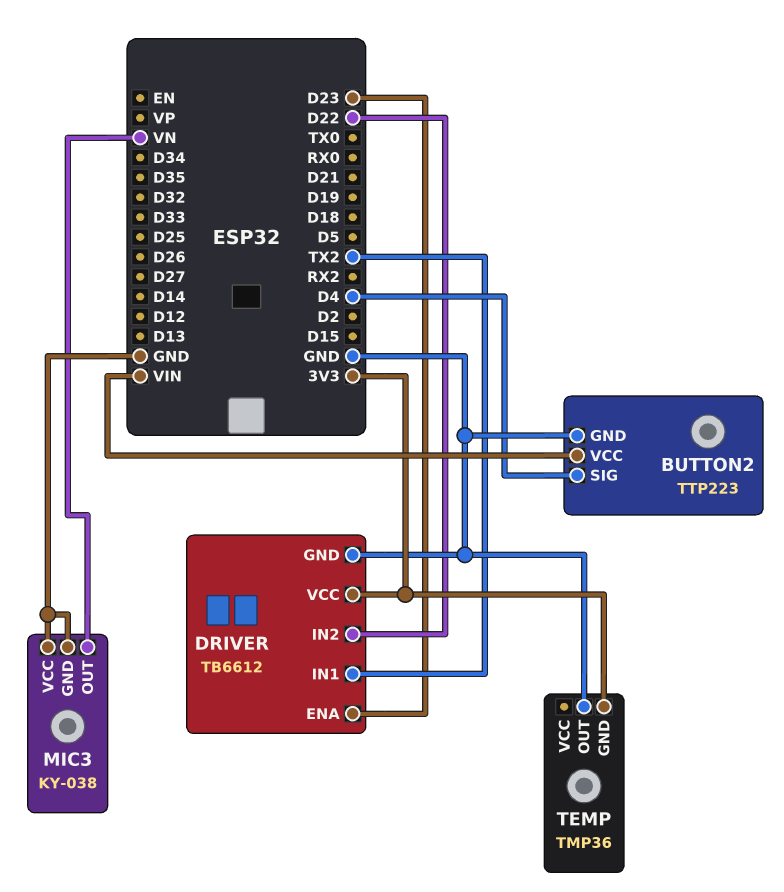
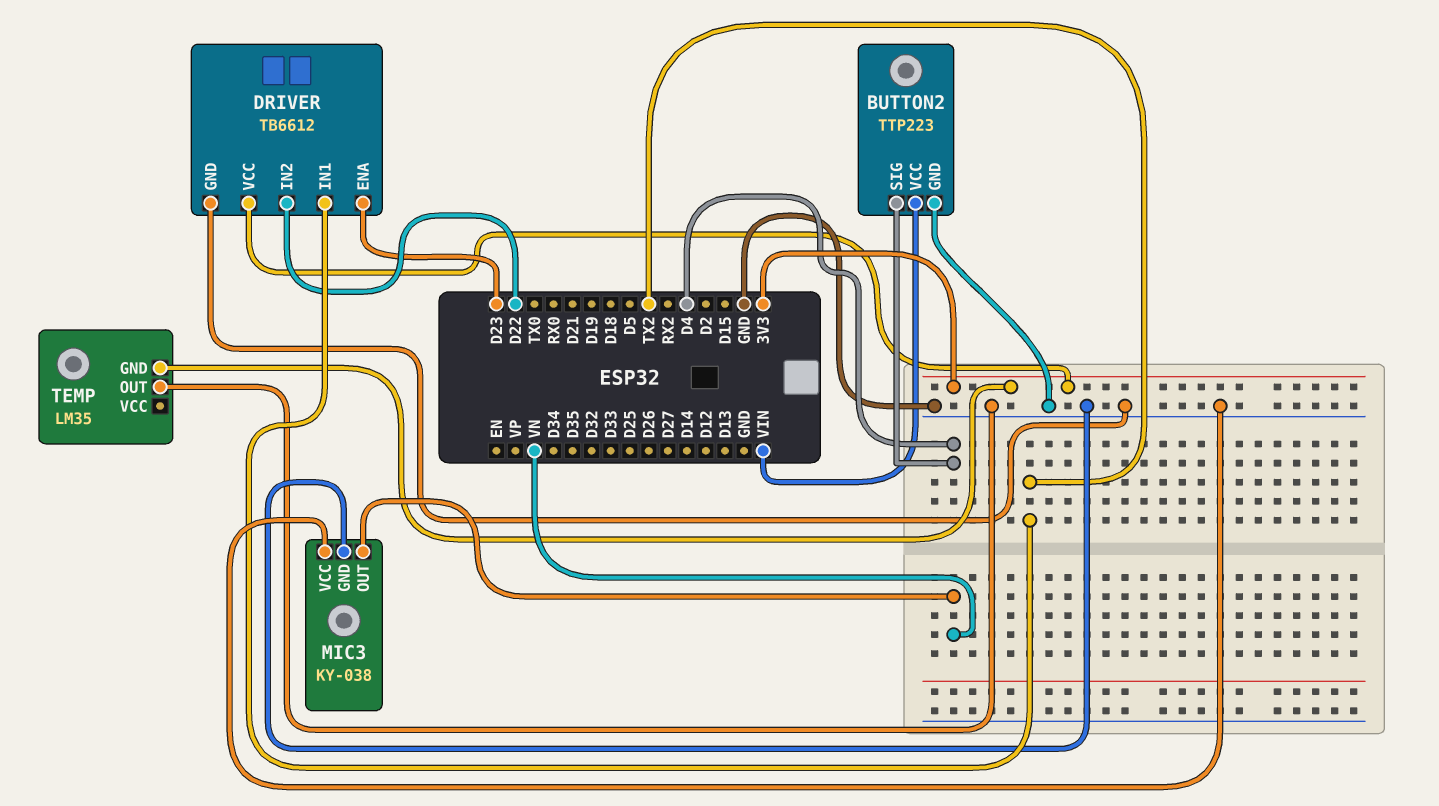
TEMP: TMP36 -> LM35

